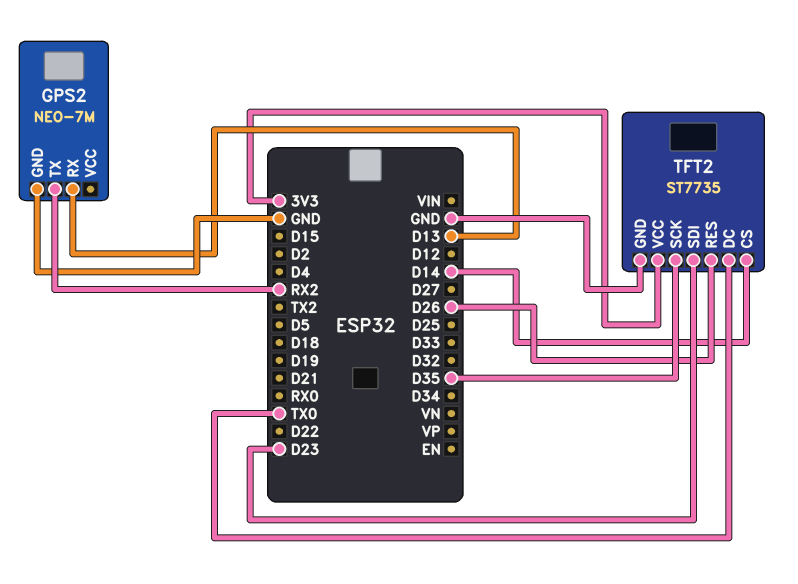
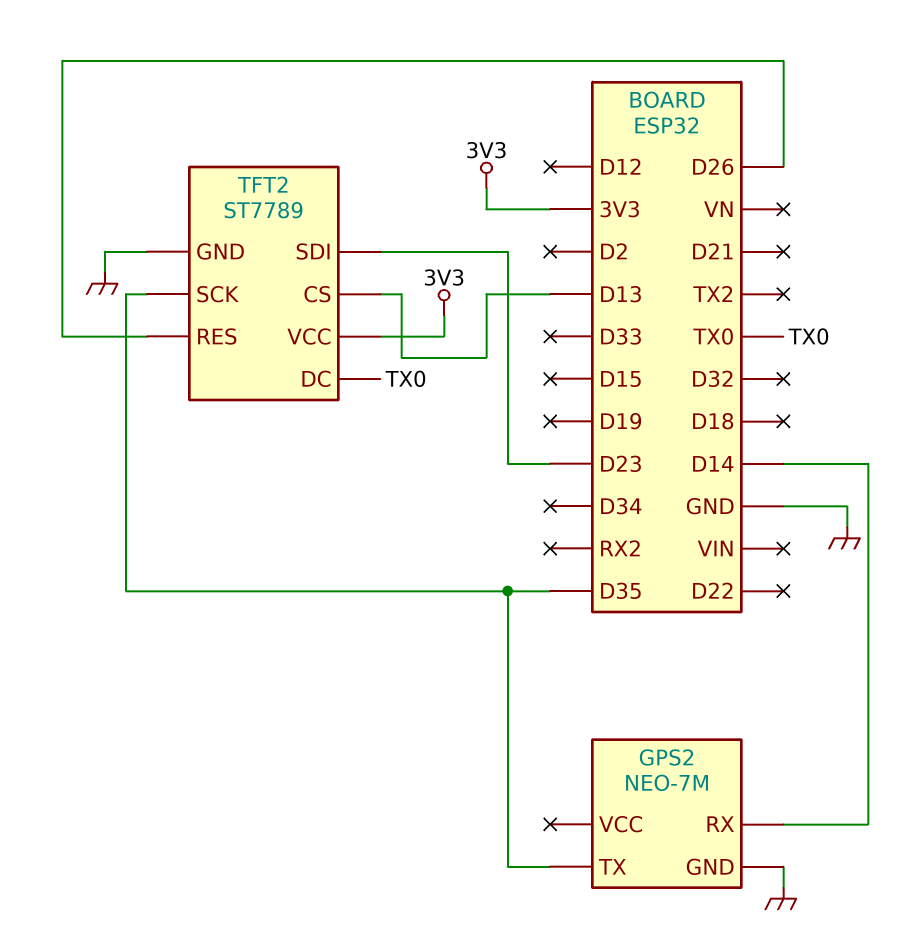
GPS2 pin RX: D13 -> D14
GPS2 pin TX: RX2 -> D35
TFT2: ST7735 -> ST7789
TFT2 pin CS: D14 -> D13

